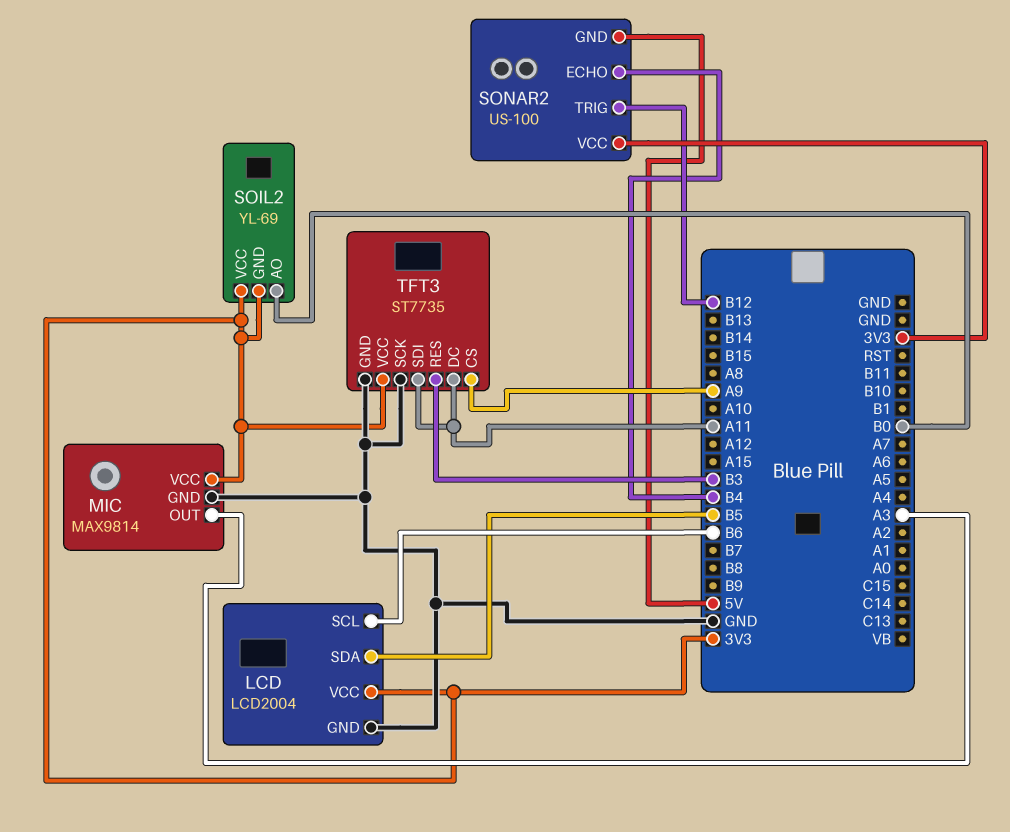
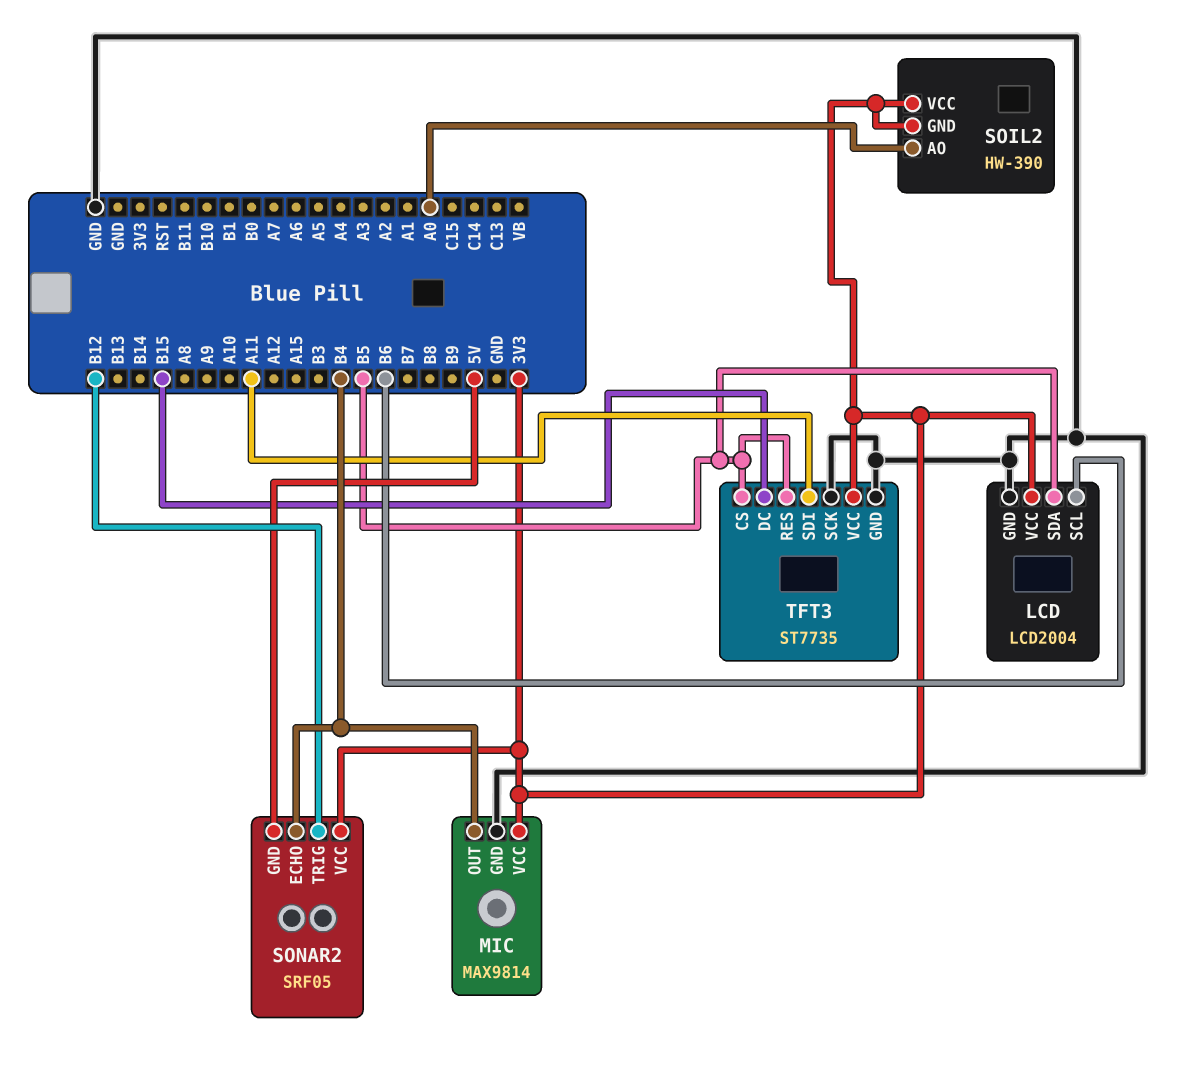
MIC pin OUT: A3 -> B4
SOIL2: YL-69 -> HW-390
SOIL2 pin AO: B0 -> A0
SONAR2: US-100 -> SRF05
TFT3 pin CS: A9 -> B5
TFT3 pin DC: A11 -> B15
TFT3 pin RES: B3 -> B5

